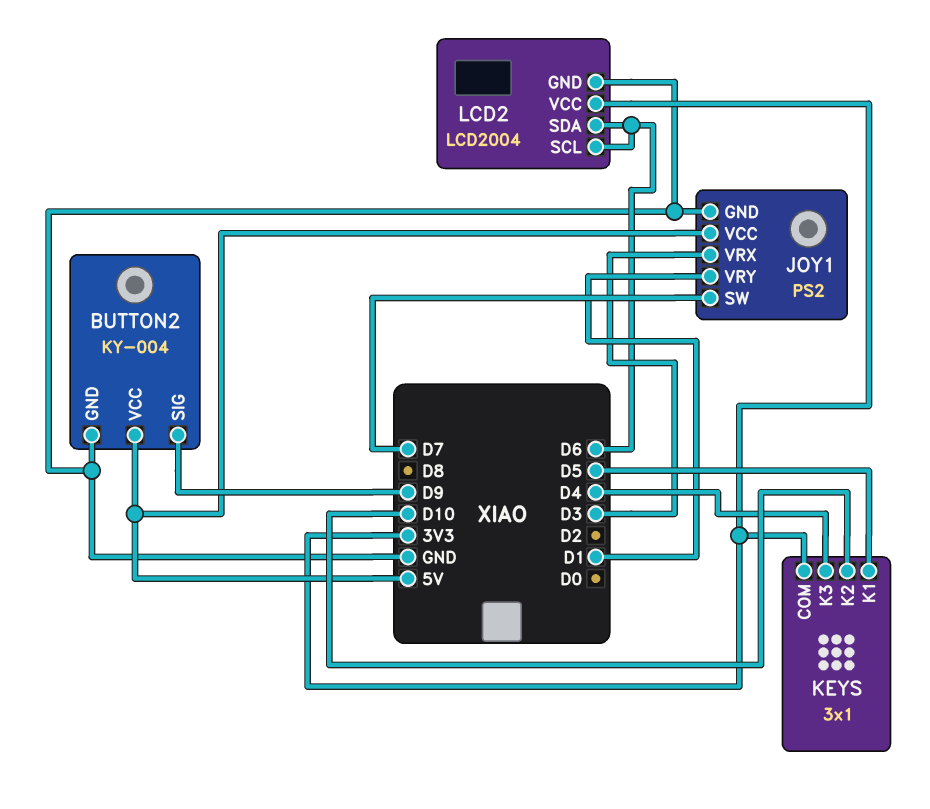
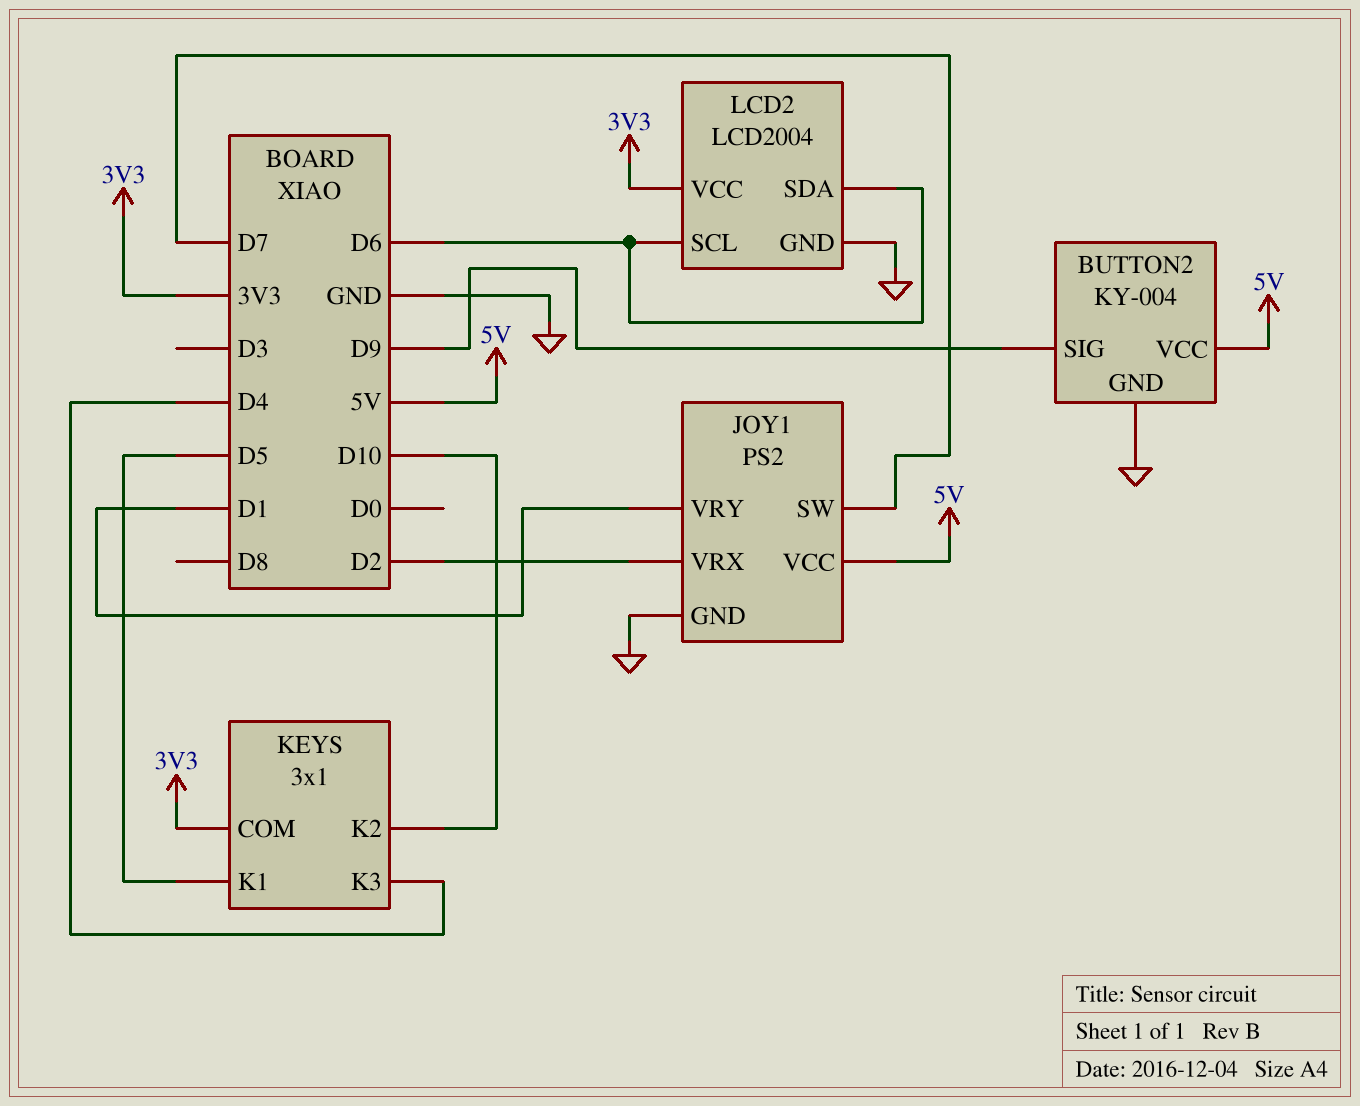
JOY1 pin VRX: D3 -> D2

